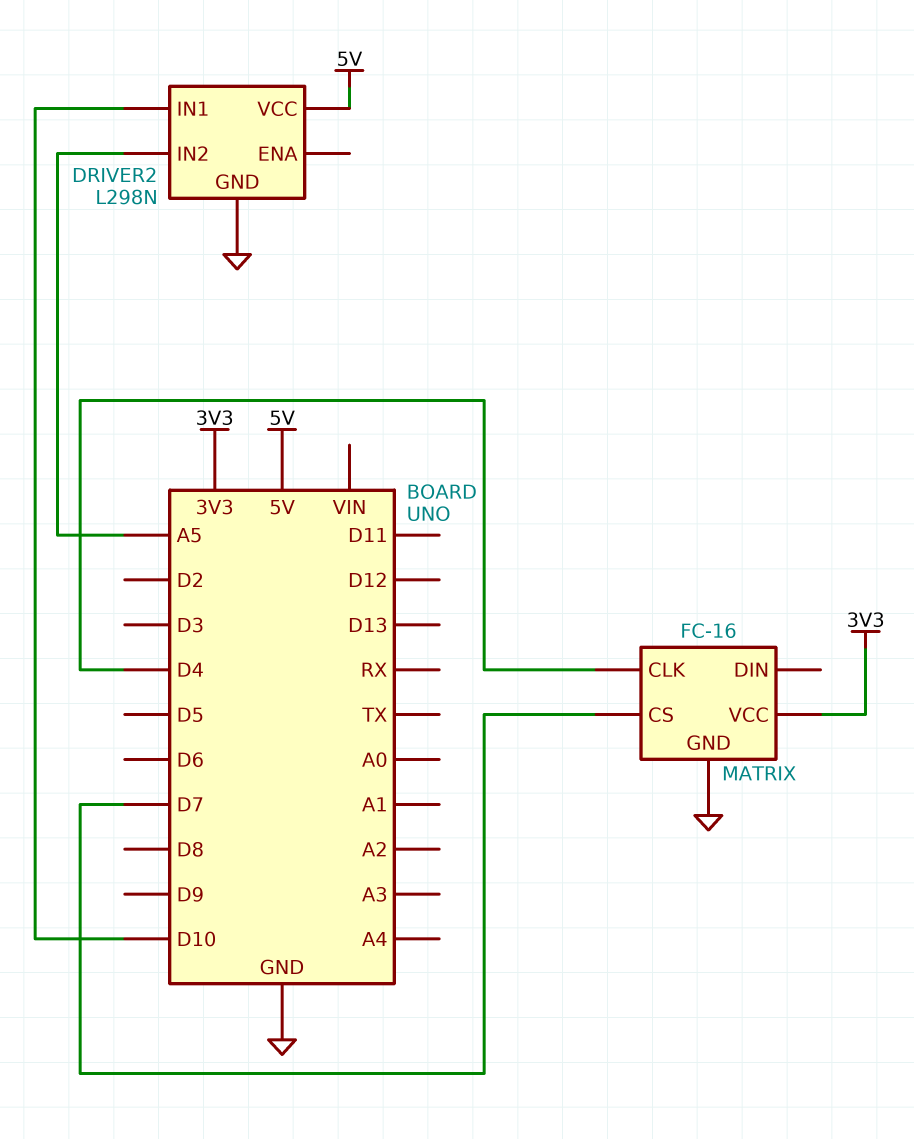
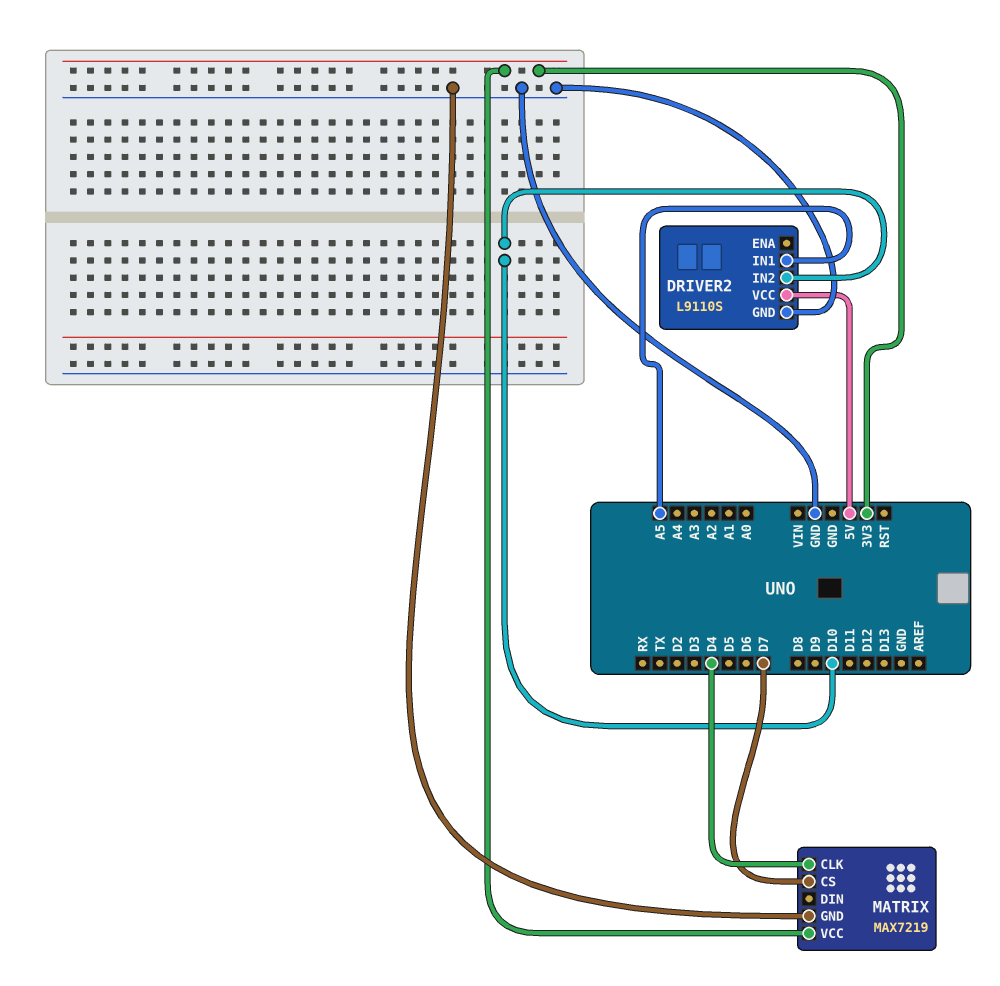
DRIVER2: L298N -> L9110S
DRIVER2 pin IN1: D10 -> A5
DRIVER2 pin IN2: A5 -> D10
MATRIX: FC-16 -> MAX7219

